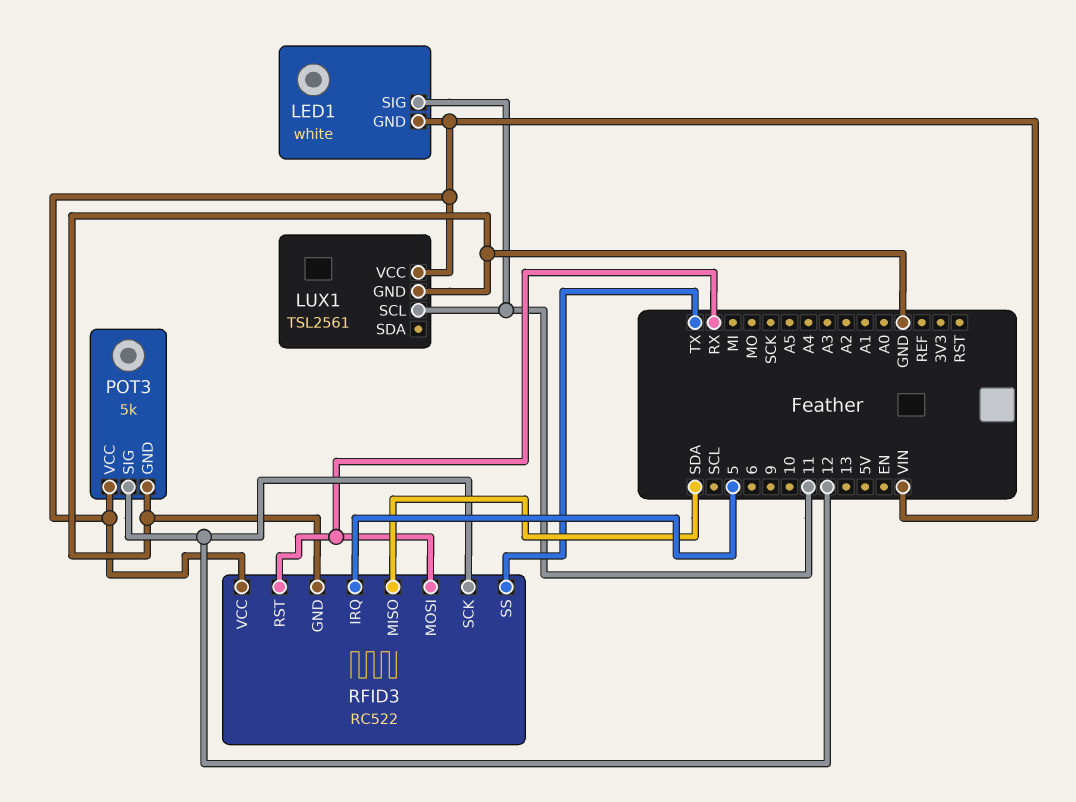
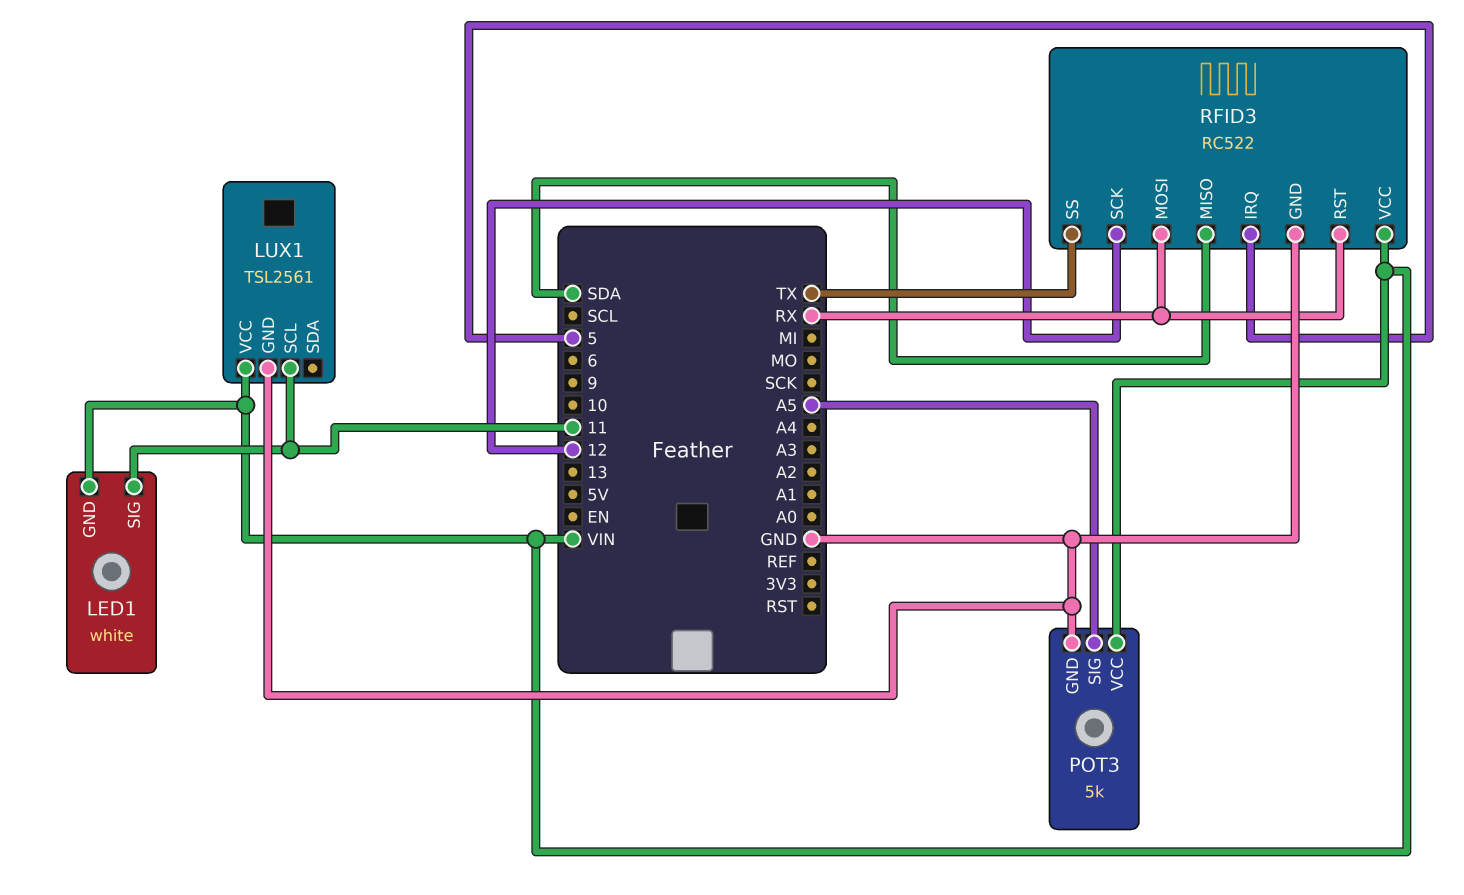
POT3 pin SIG: 12 -> A5

